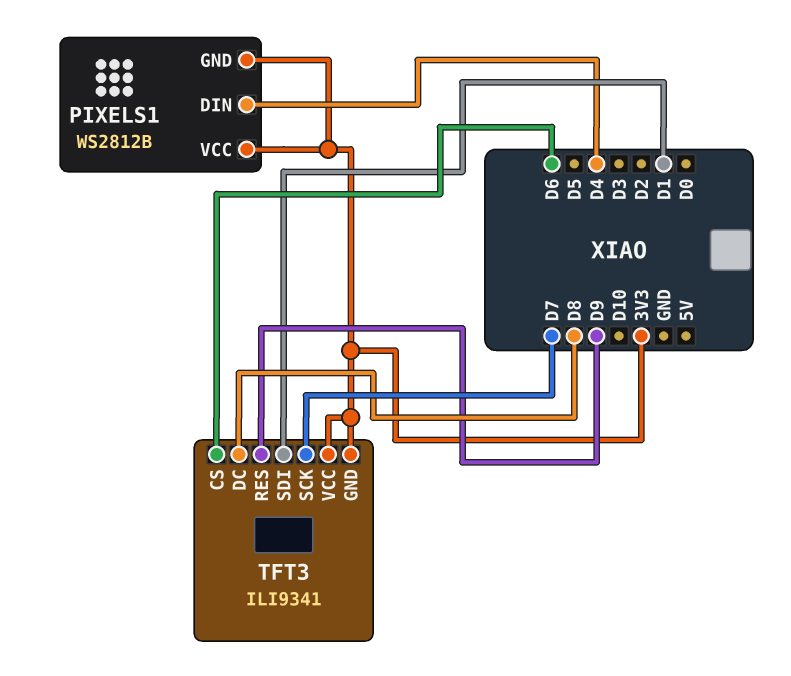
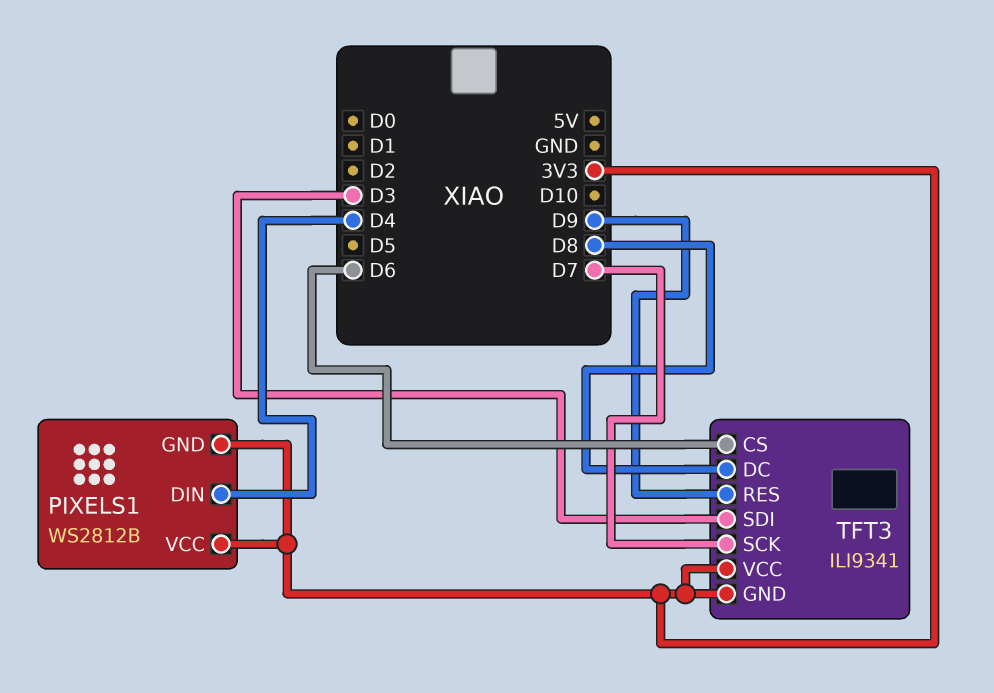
TFT3 pin SDI: D1 -> D3

